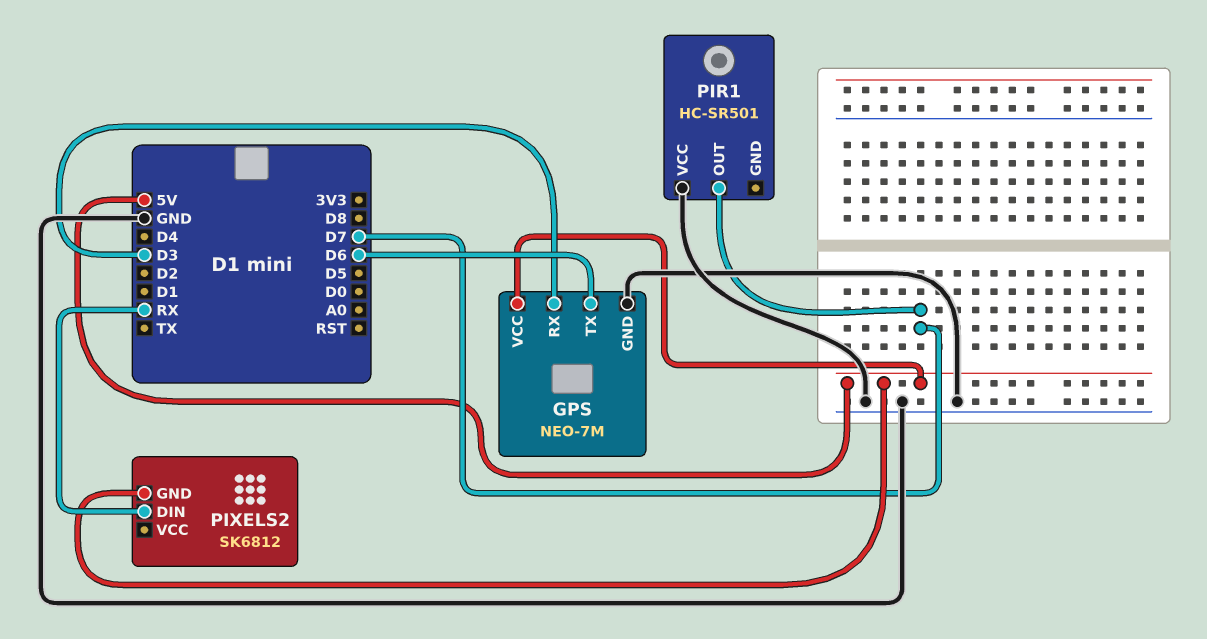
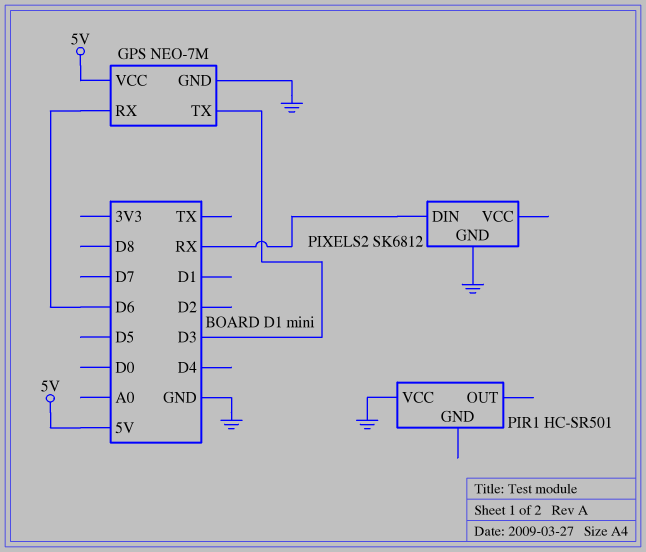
GPS pin RX: D3 -> D6
GPS pin TX: D6 -> D3
PIR1 pin OUT: D7 -> none
PIXELS2 pin GND: 5V -> GND

